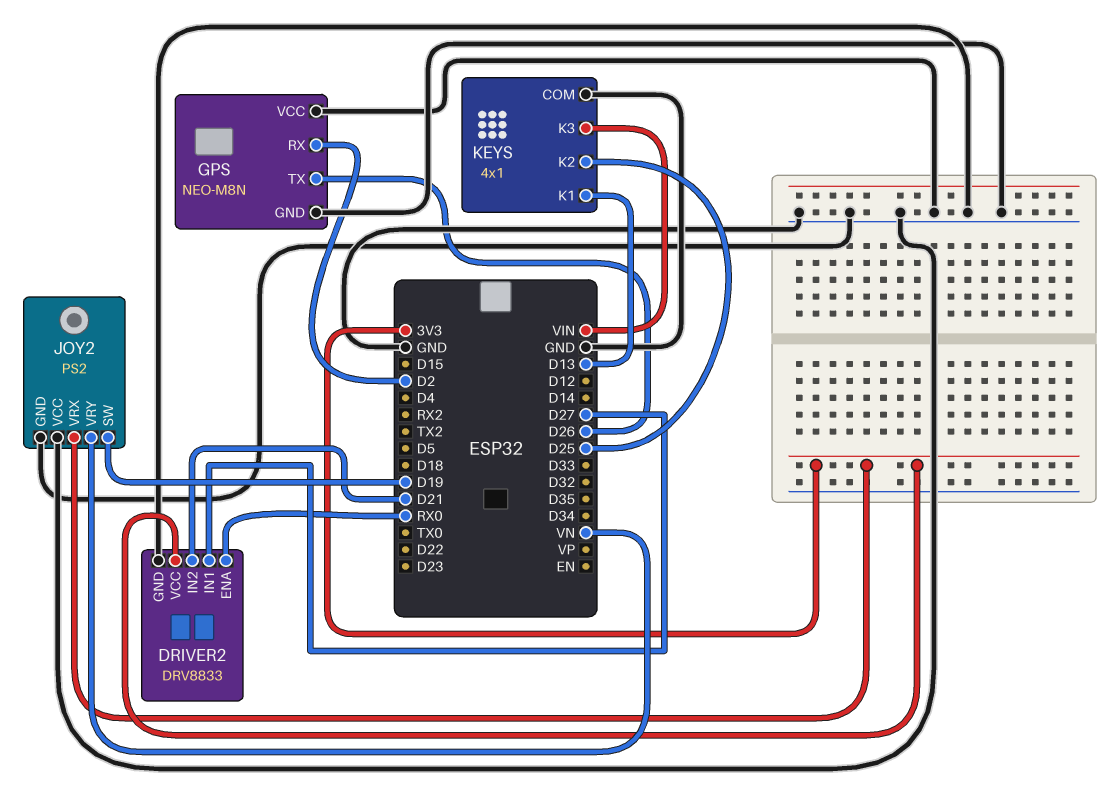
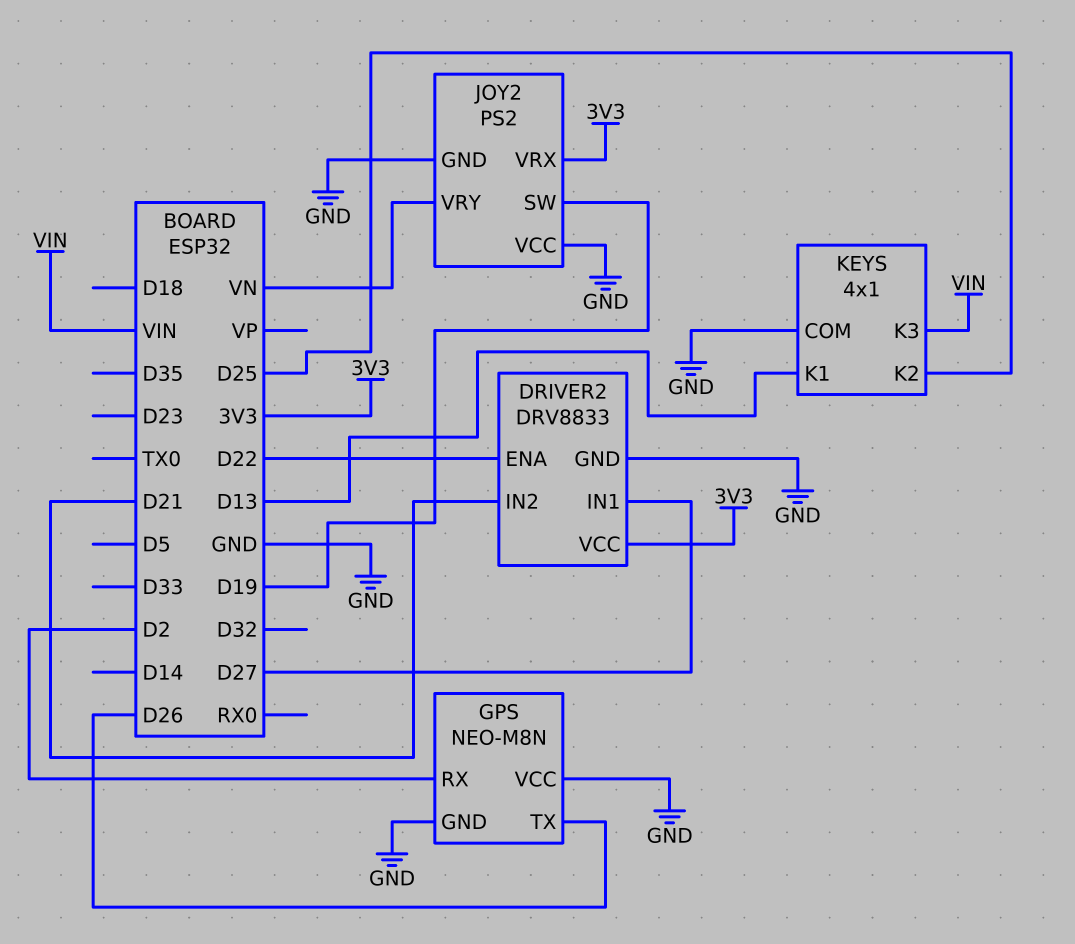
DRIVER2 pin ENA: RX0 -> D22

